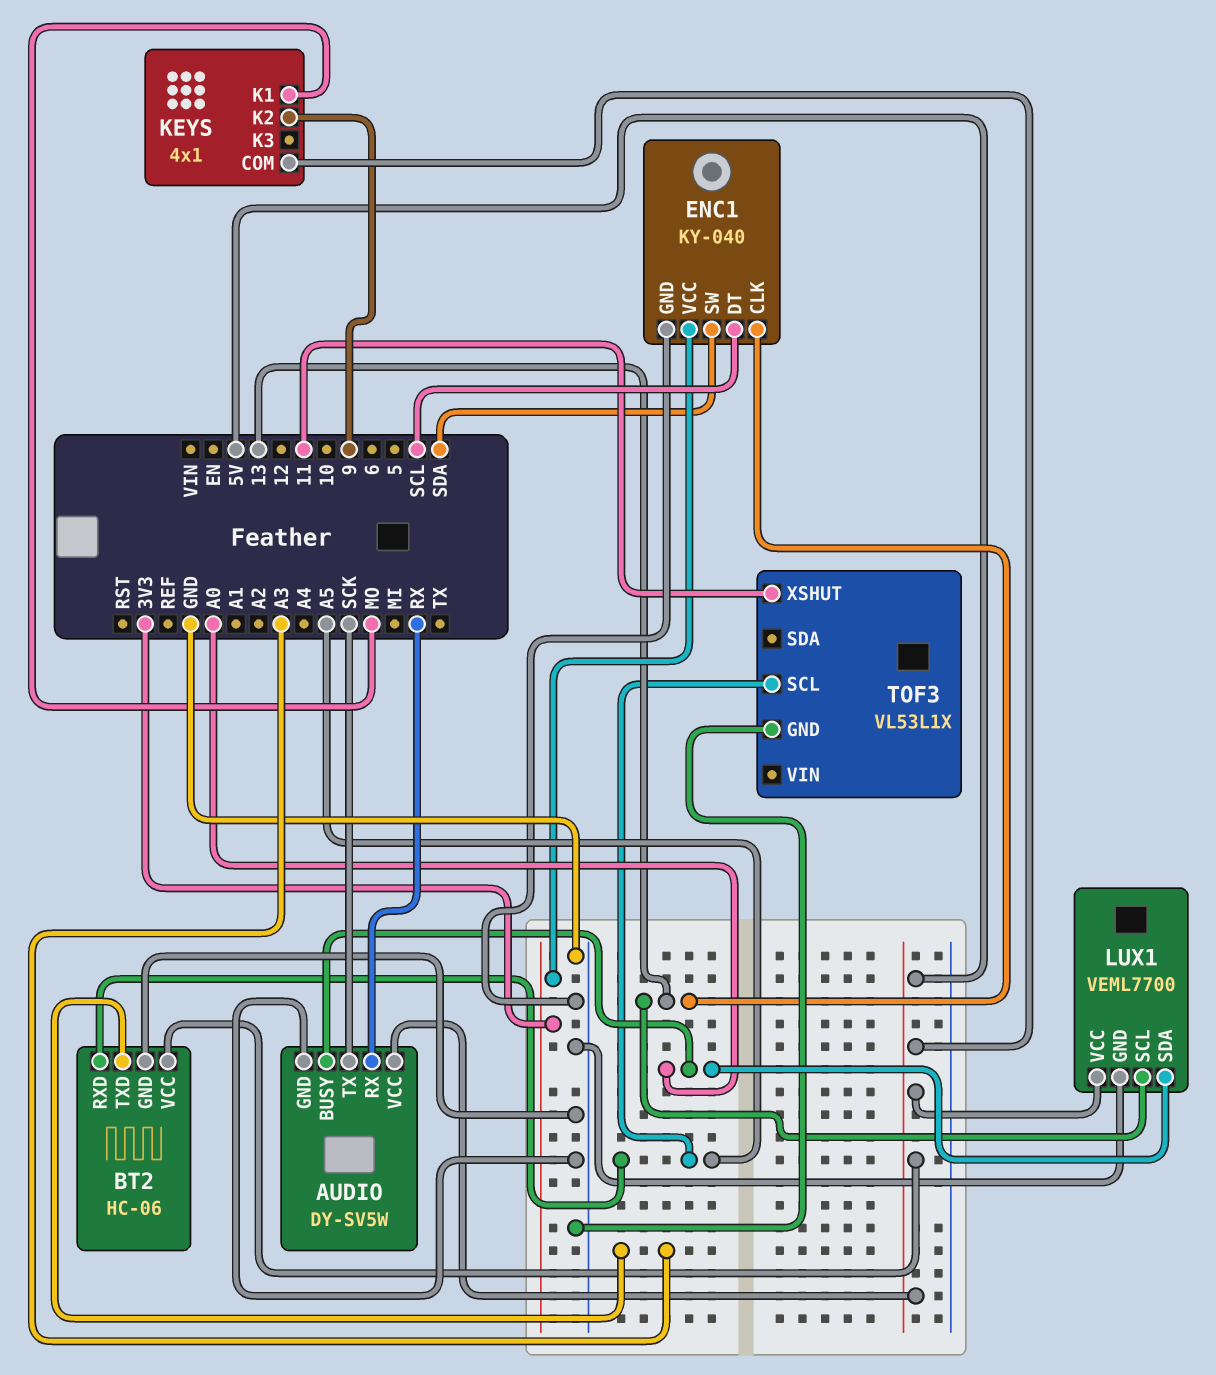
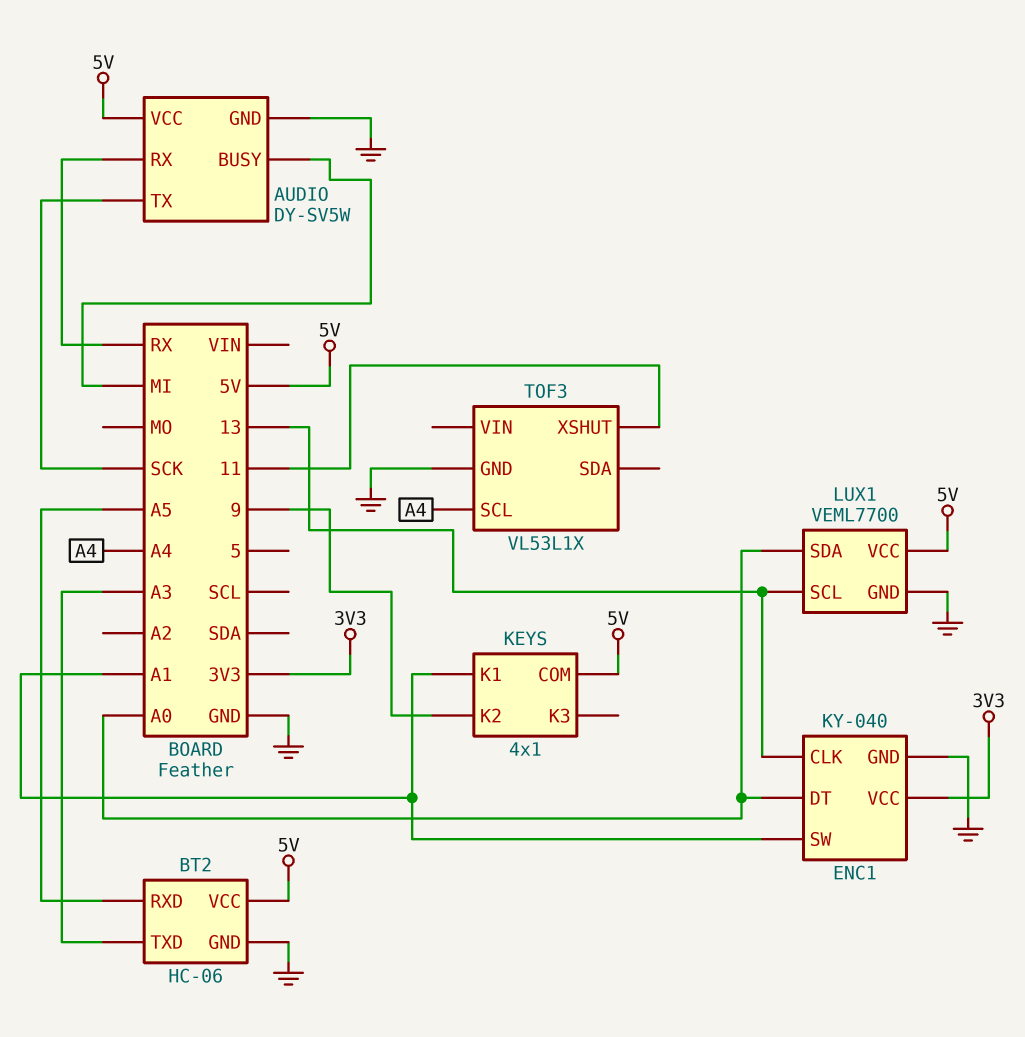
AUDIO pin BUSY: A0 -> MI
ENC1 pin DT: SCL -> A0
ENC1 pin SW: SDA -> A1
KEYS pin K1: MO -> A1
TOF3 pin SCL: A5 -> A4

